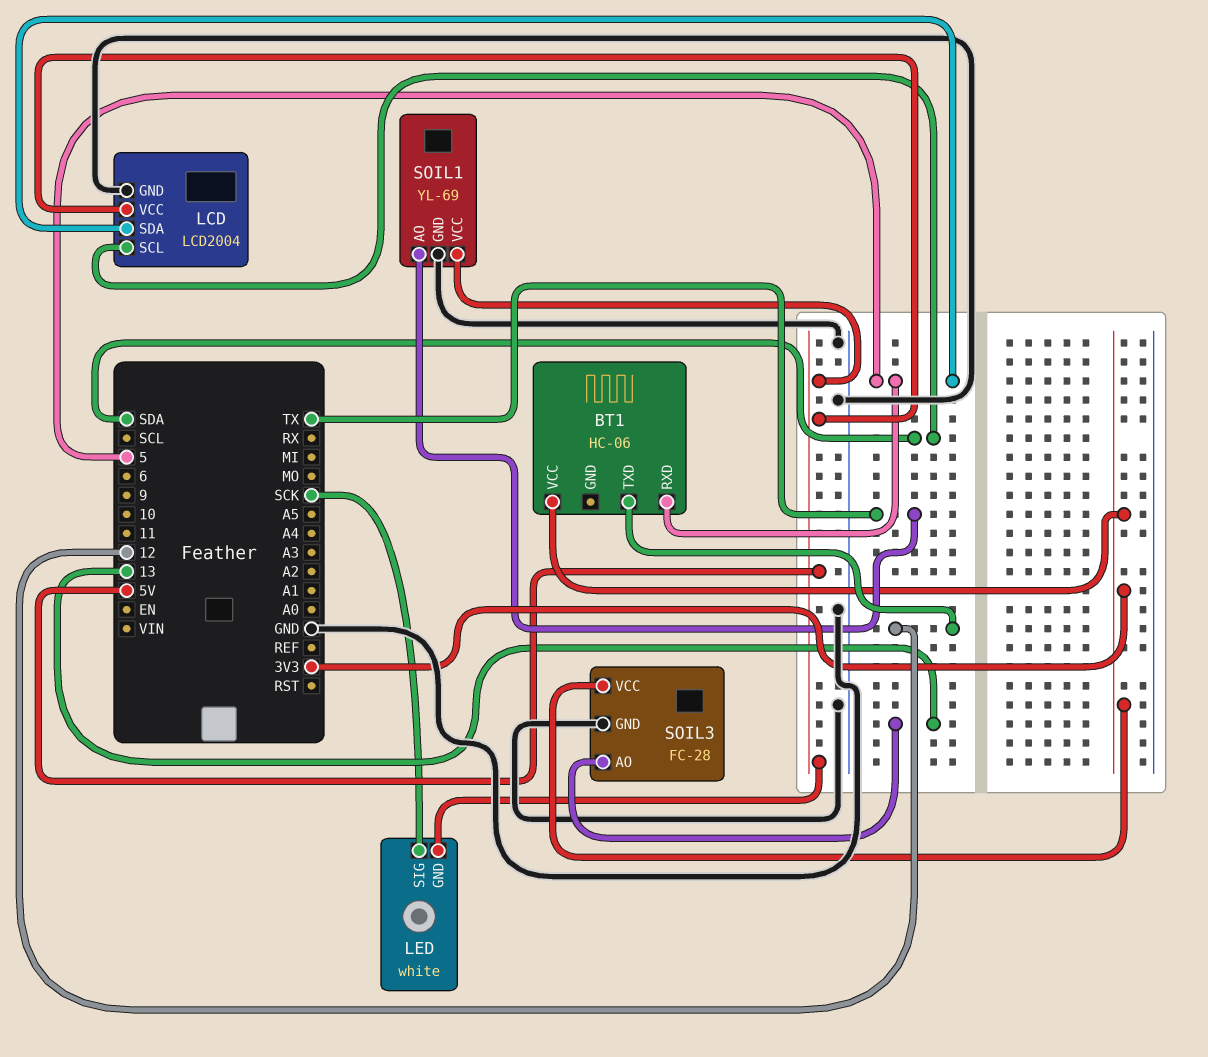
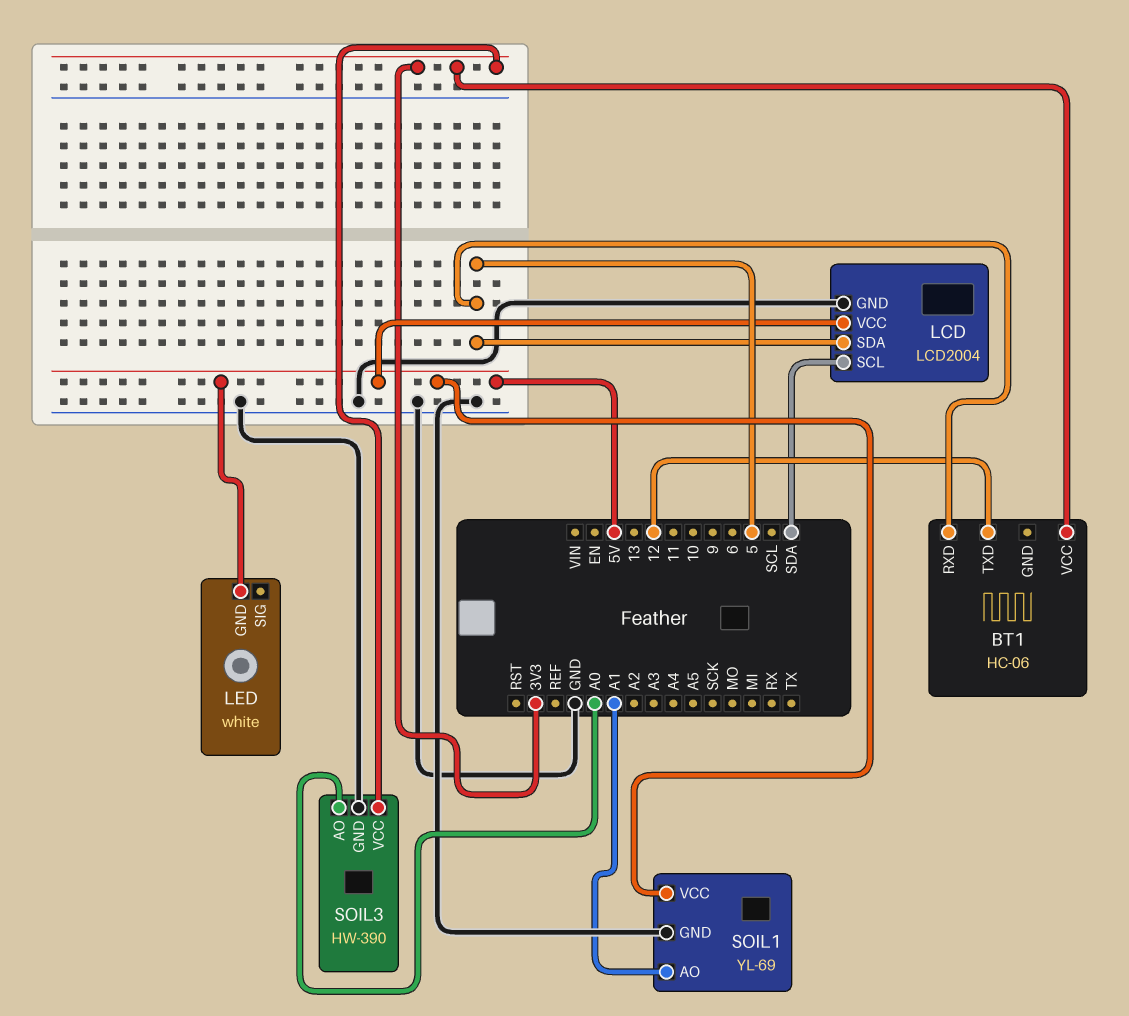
LED pin SIG: SCK -> none
SOIL1 pin AO: TX -> A1
SOIL3: FC-28 -> HW-390
SOIL3 pin AO: 13 -> A0

